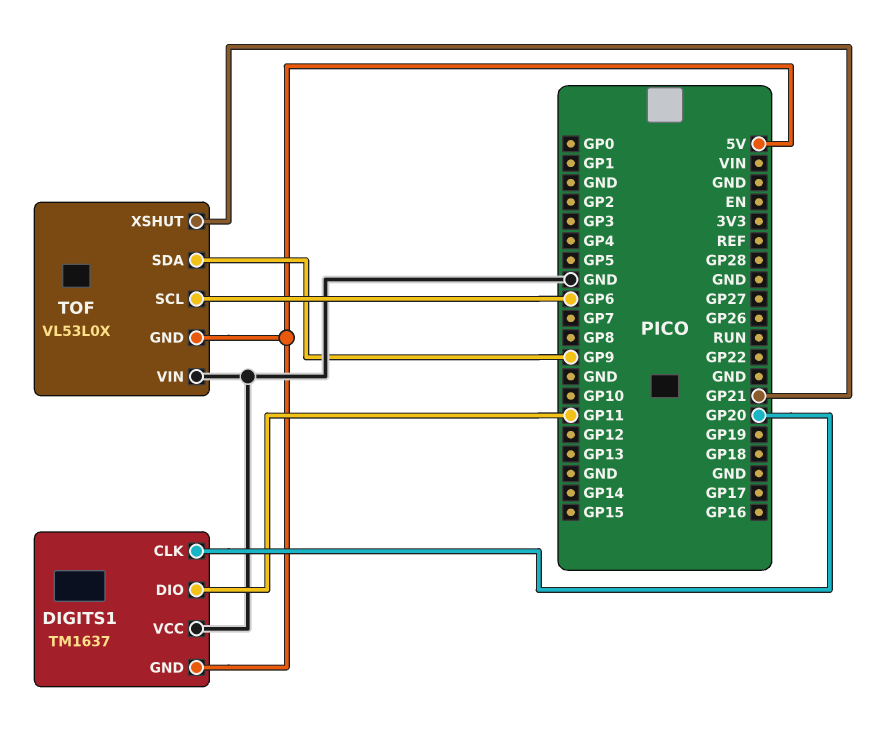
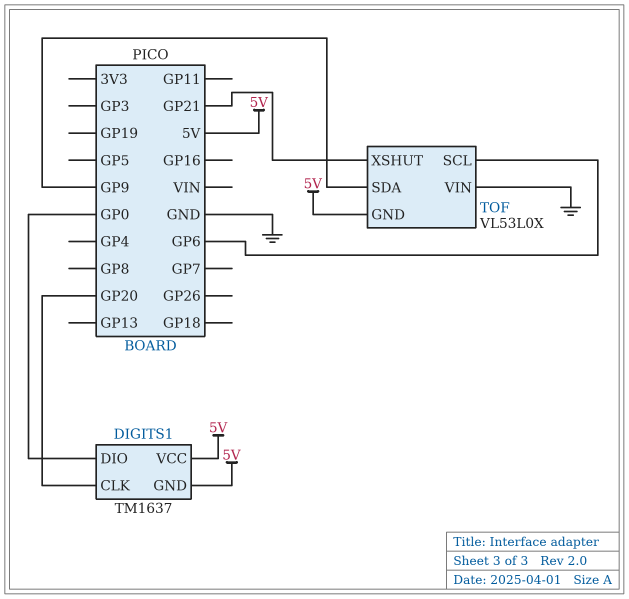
DIGITS1 pin DIO: GP11 -> GP0
DIGITS1 pin VCC: GND -> 5V

